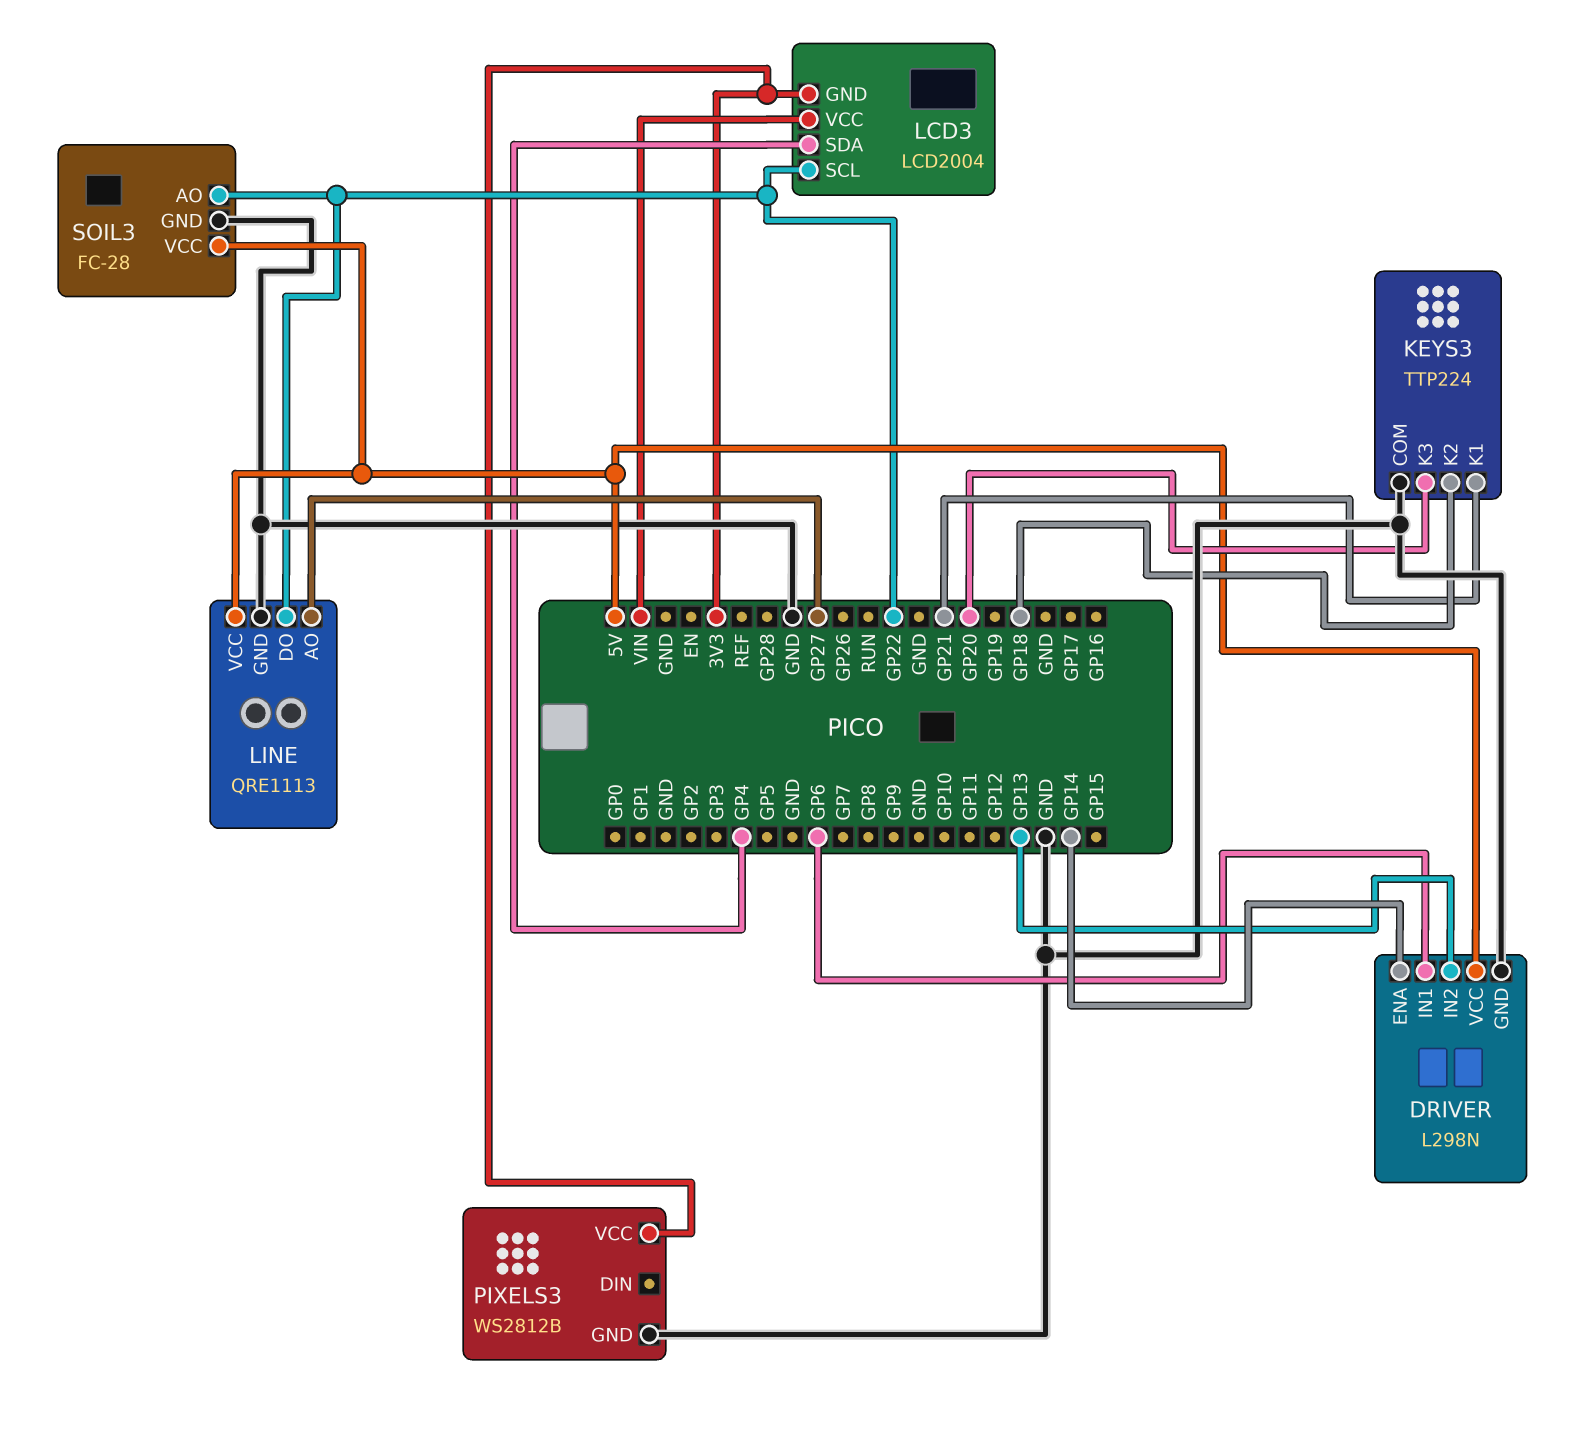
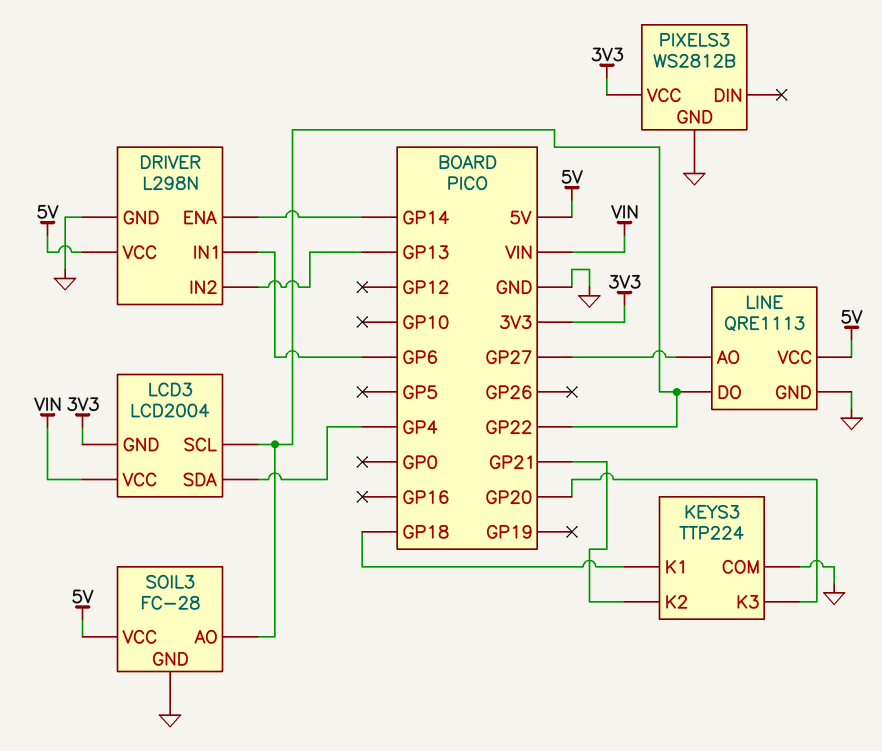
KEYS3 pin K1: GP21 -> GP18
KEYS3 pin K2: GP18 -> GP21

